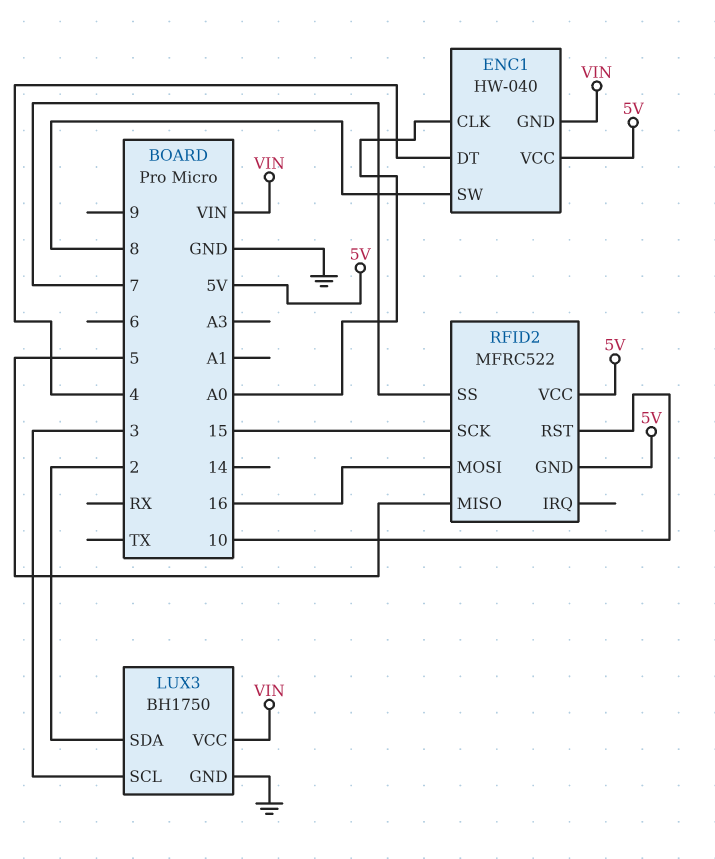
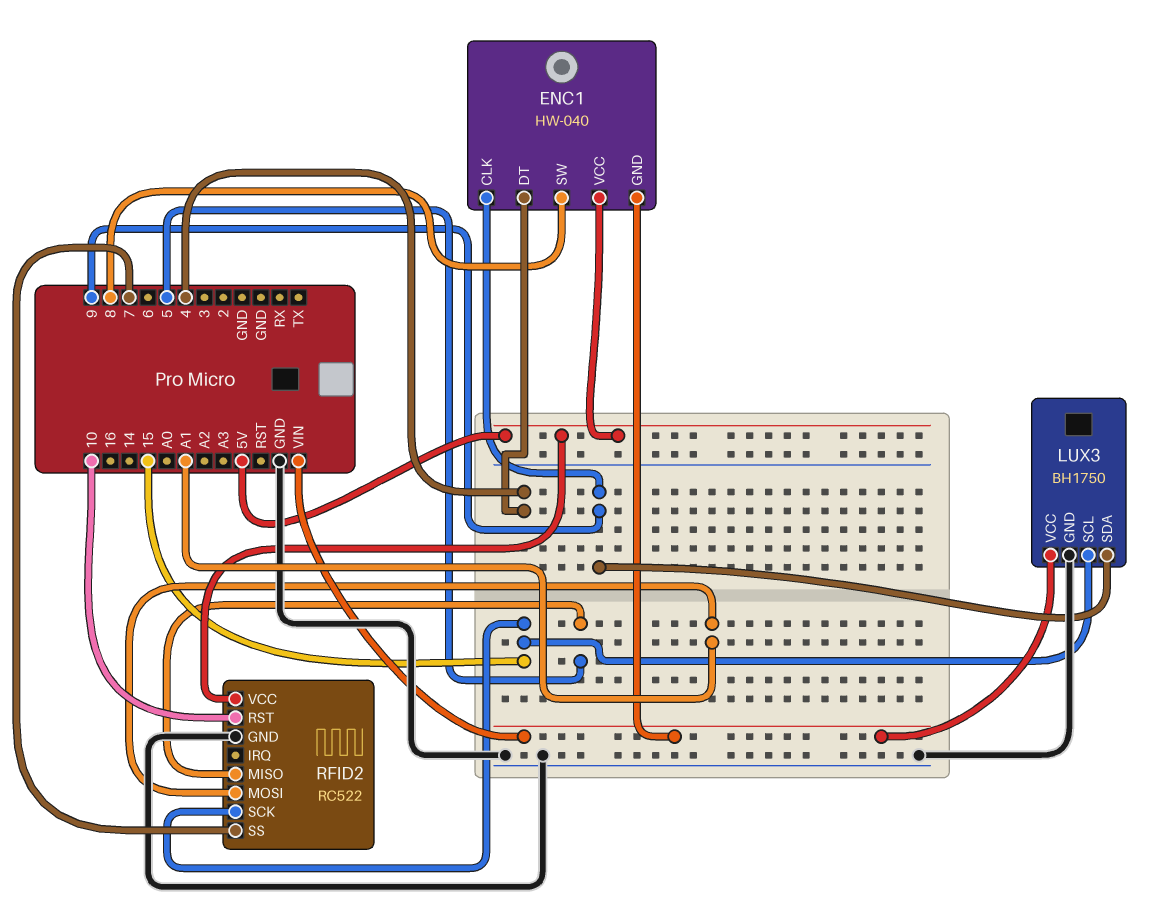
ENC1 pin CLK: A0 -> 9
LUX3 pin SCL: 3 -> 15
LUX3 pin SDA: 2 -> 9
RFID2: MFRC522 -> RC522
RFID2 pin GND: 5V -> GND
RFID2 pin MOSI: 16 -> A1

